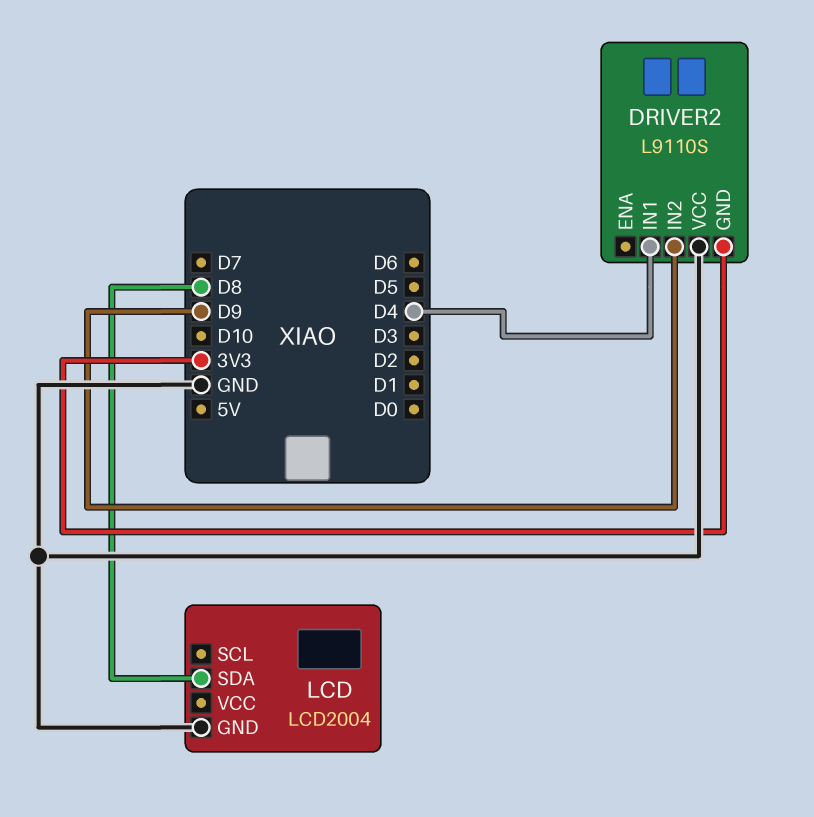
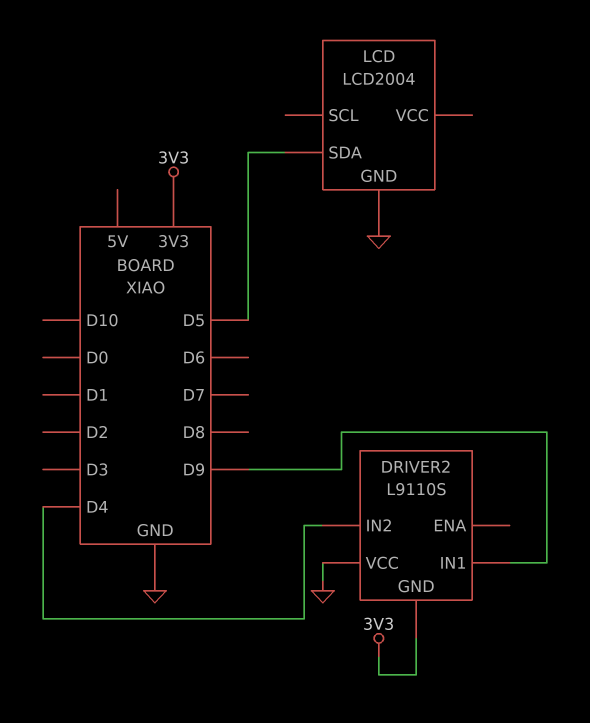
DRIVER2 pin IN1: D4 -> D9
DRIVER2 pin IN2: D9 -> D4
LCD pin SDA: D8 -> D5

